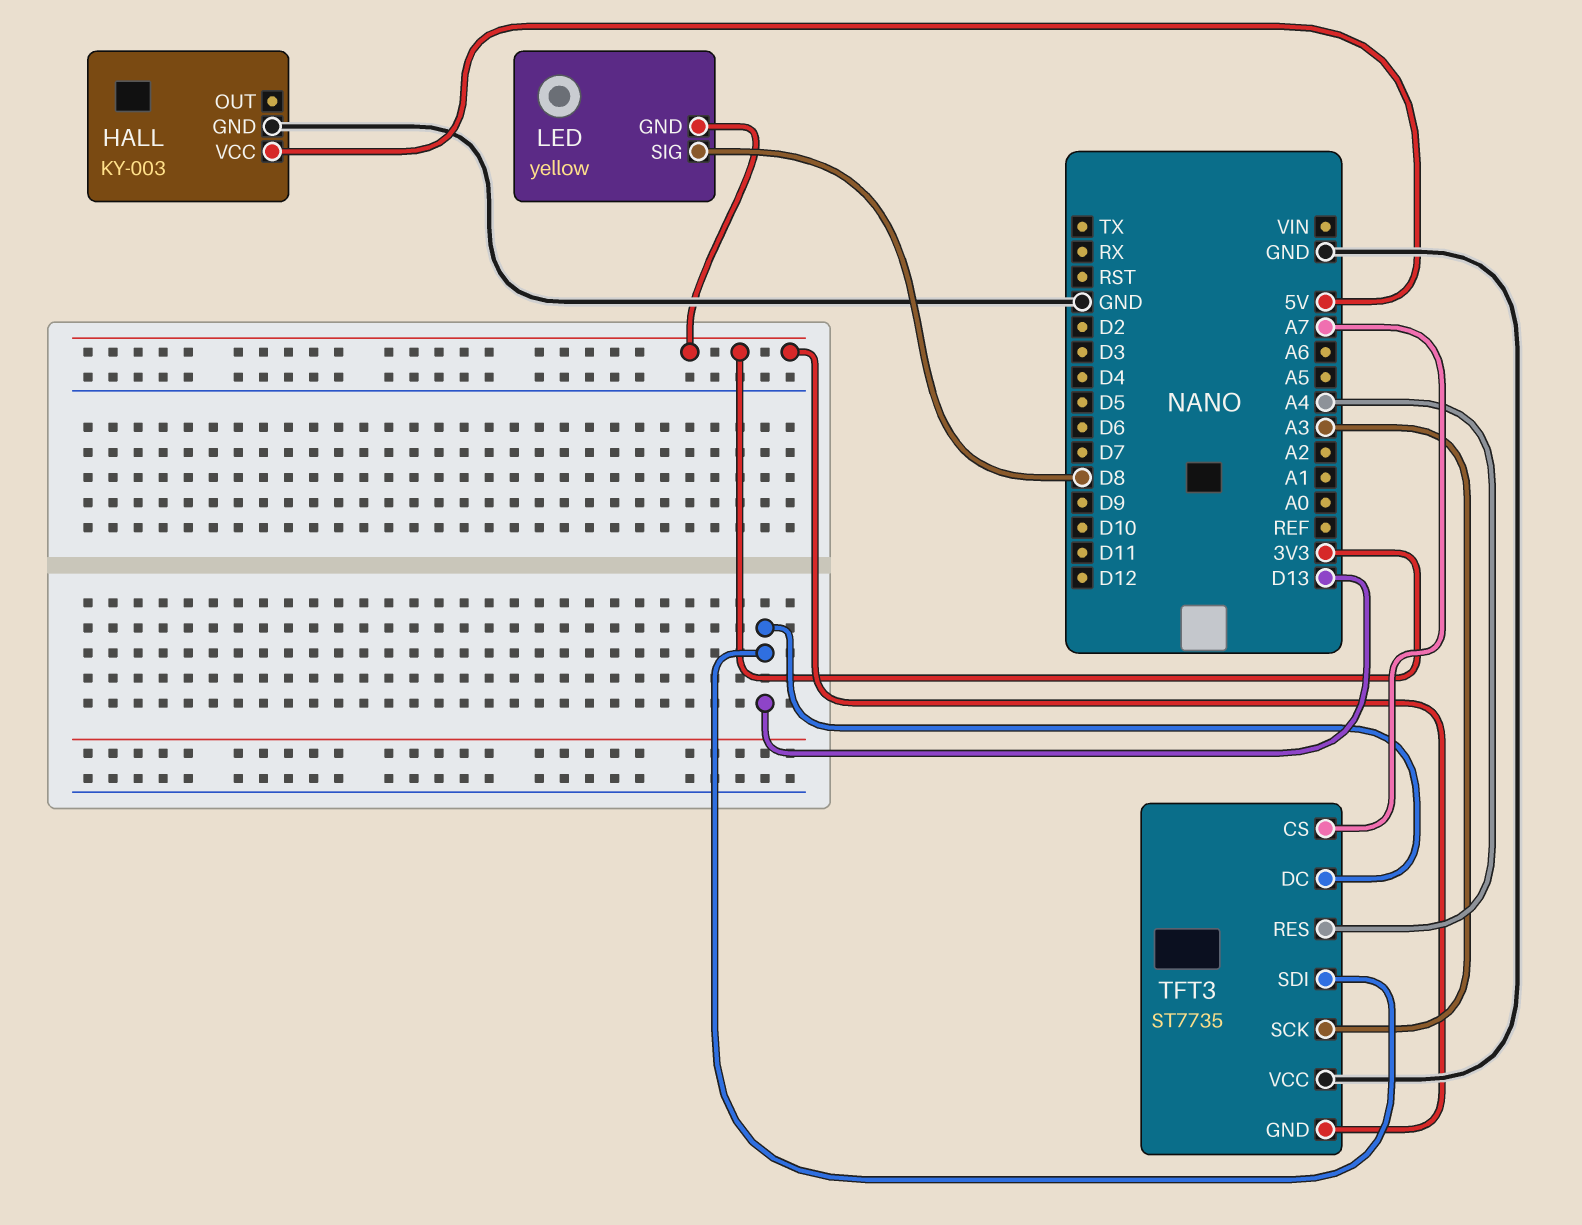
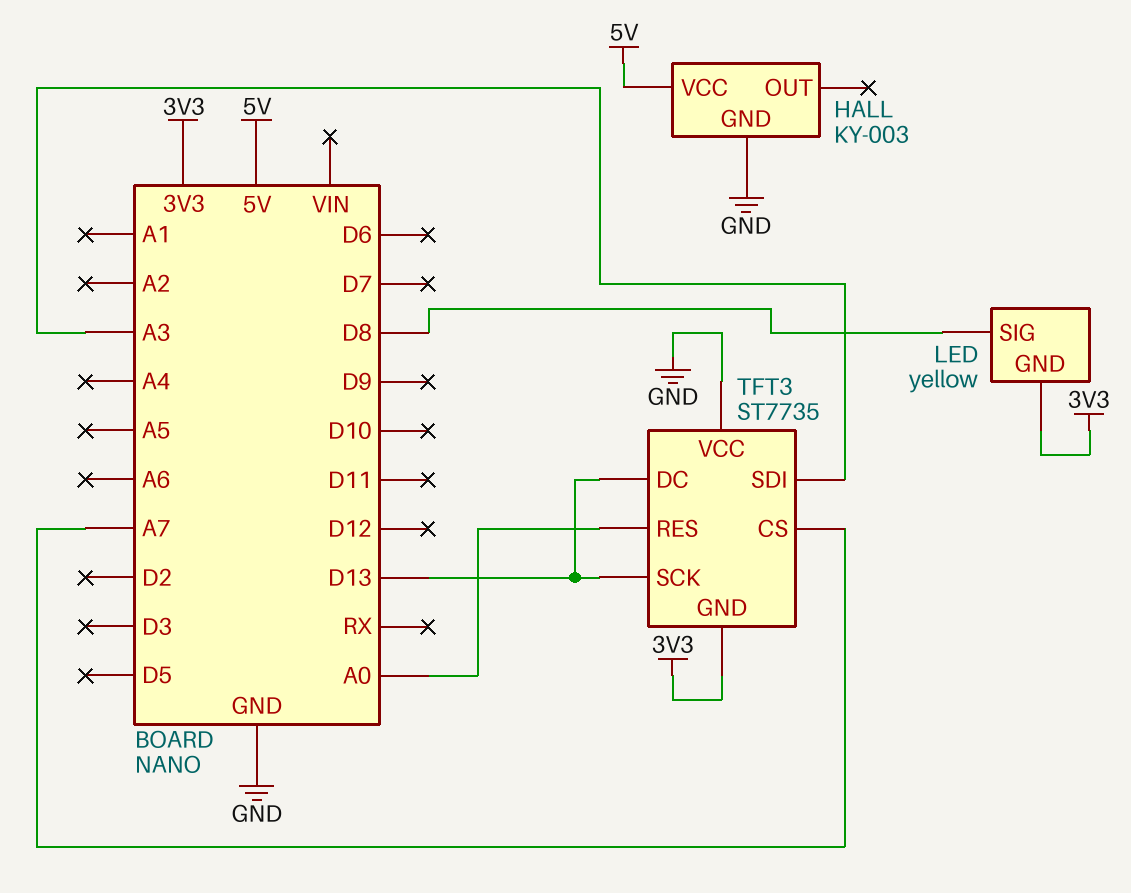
TFT3 pin RES: A4 -> A0
TFT3 pin SCK: A3 -> D13
TFT3 pin SDI: D13 -> A3

